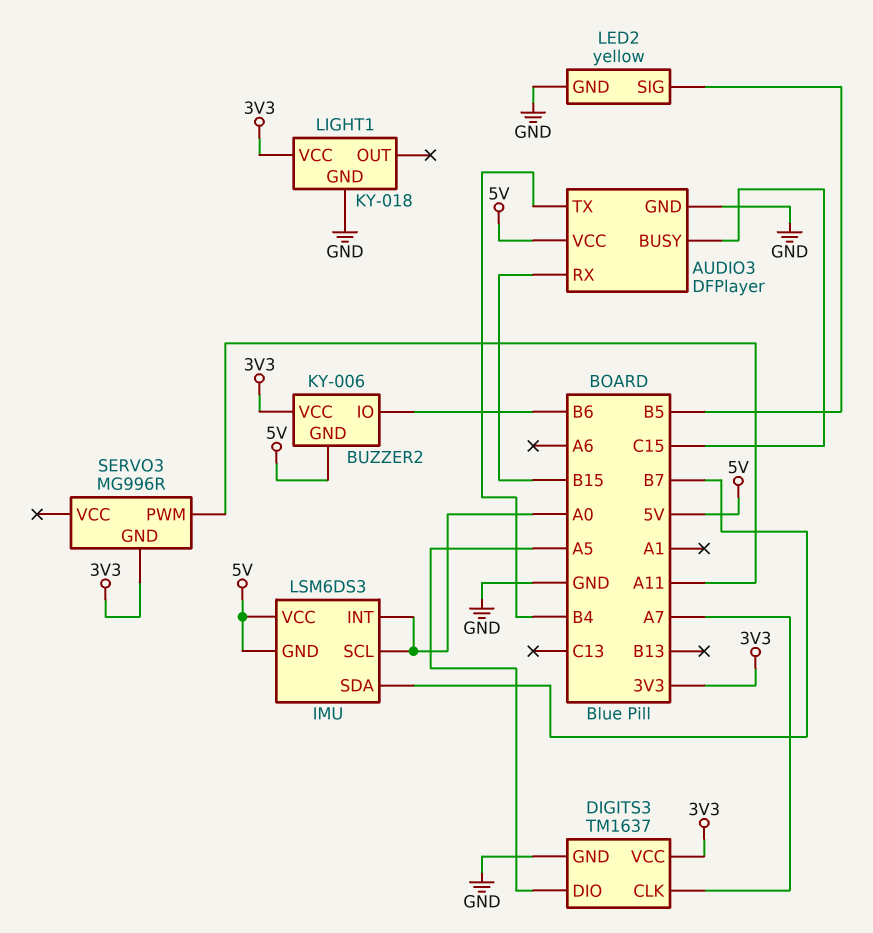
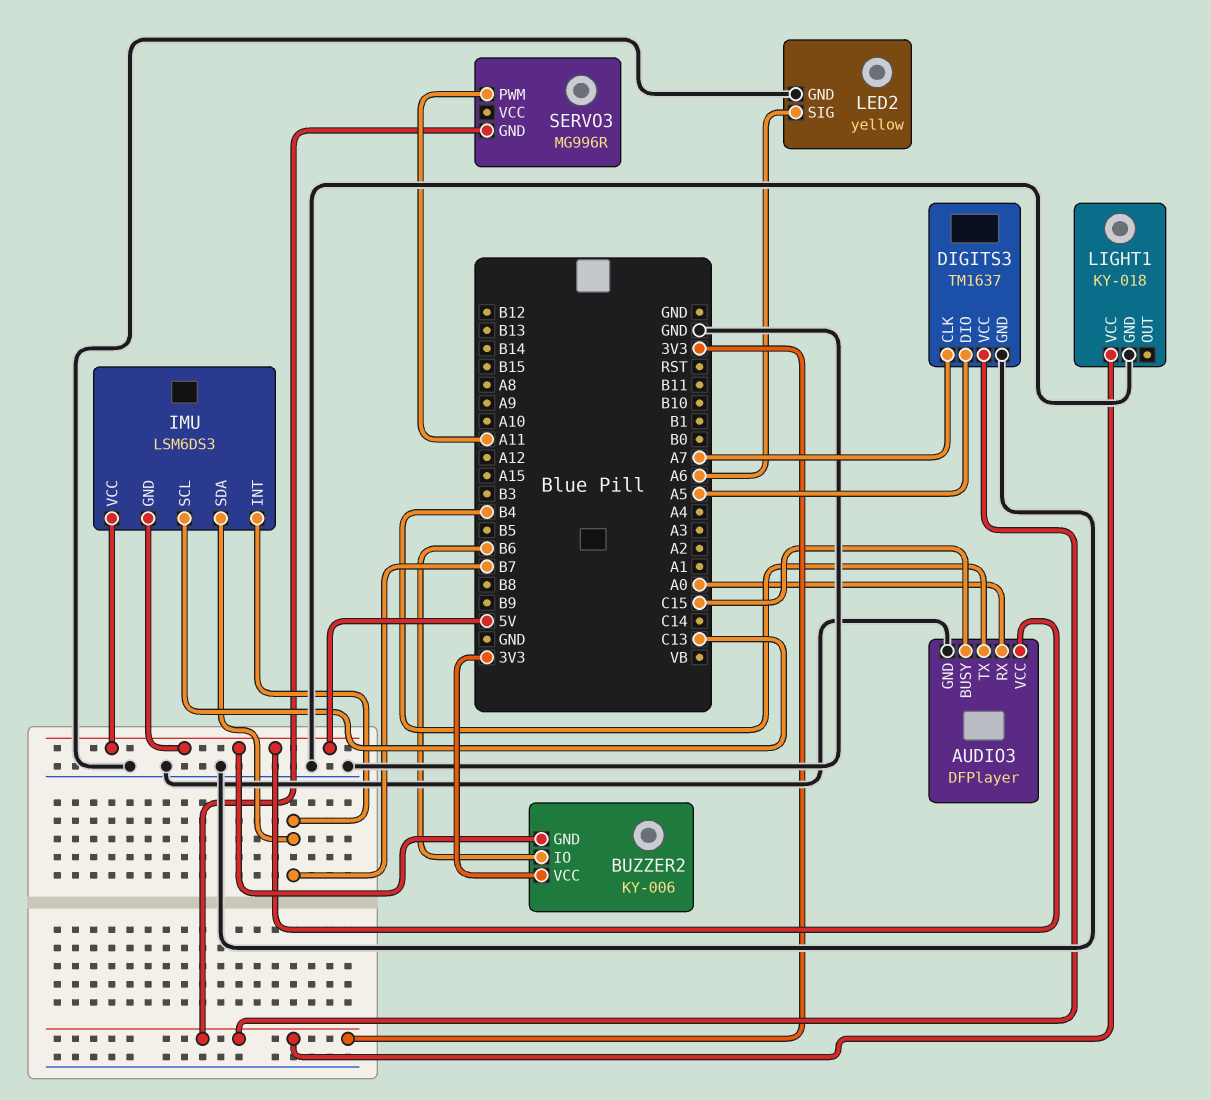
AUDIO3 pin RX: B15 -> A0
IMU pin INT: A0 -> B7
IMU pin SCL: A0 -> C13
LED2 pin SIG: B5 -> A6

